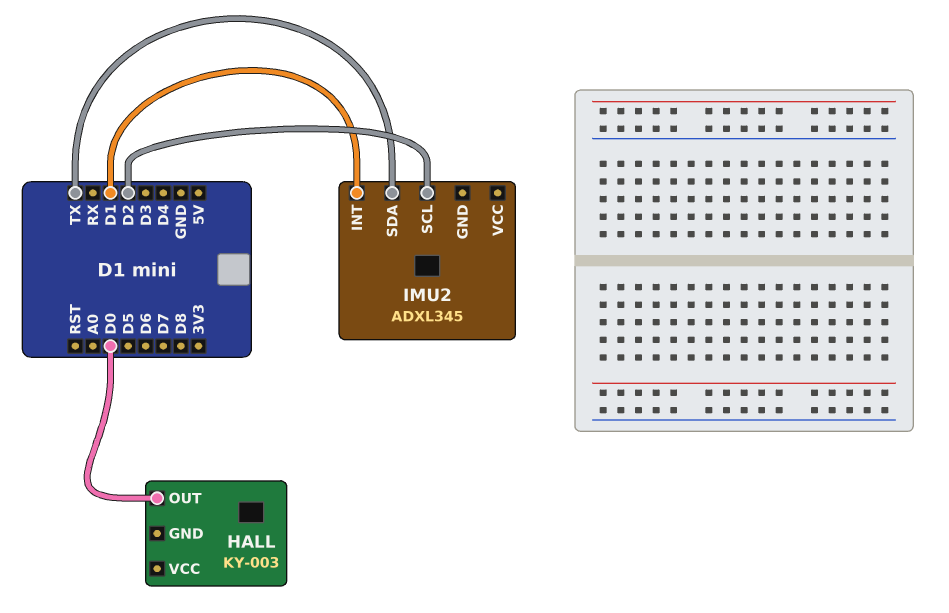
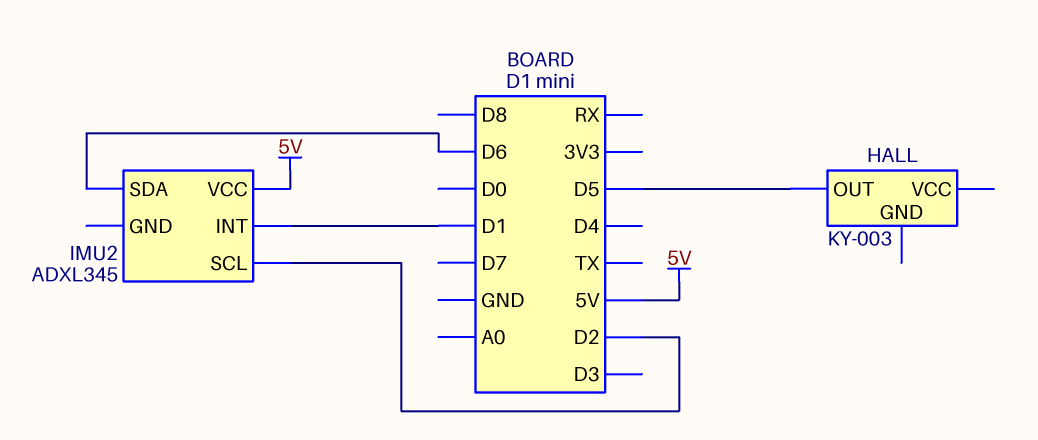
HALL pin OUT: D0 -> D5
IMU2 pin SDA: TX -> D6
IMU2 pin VCC: none -> 5V

